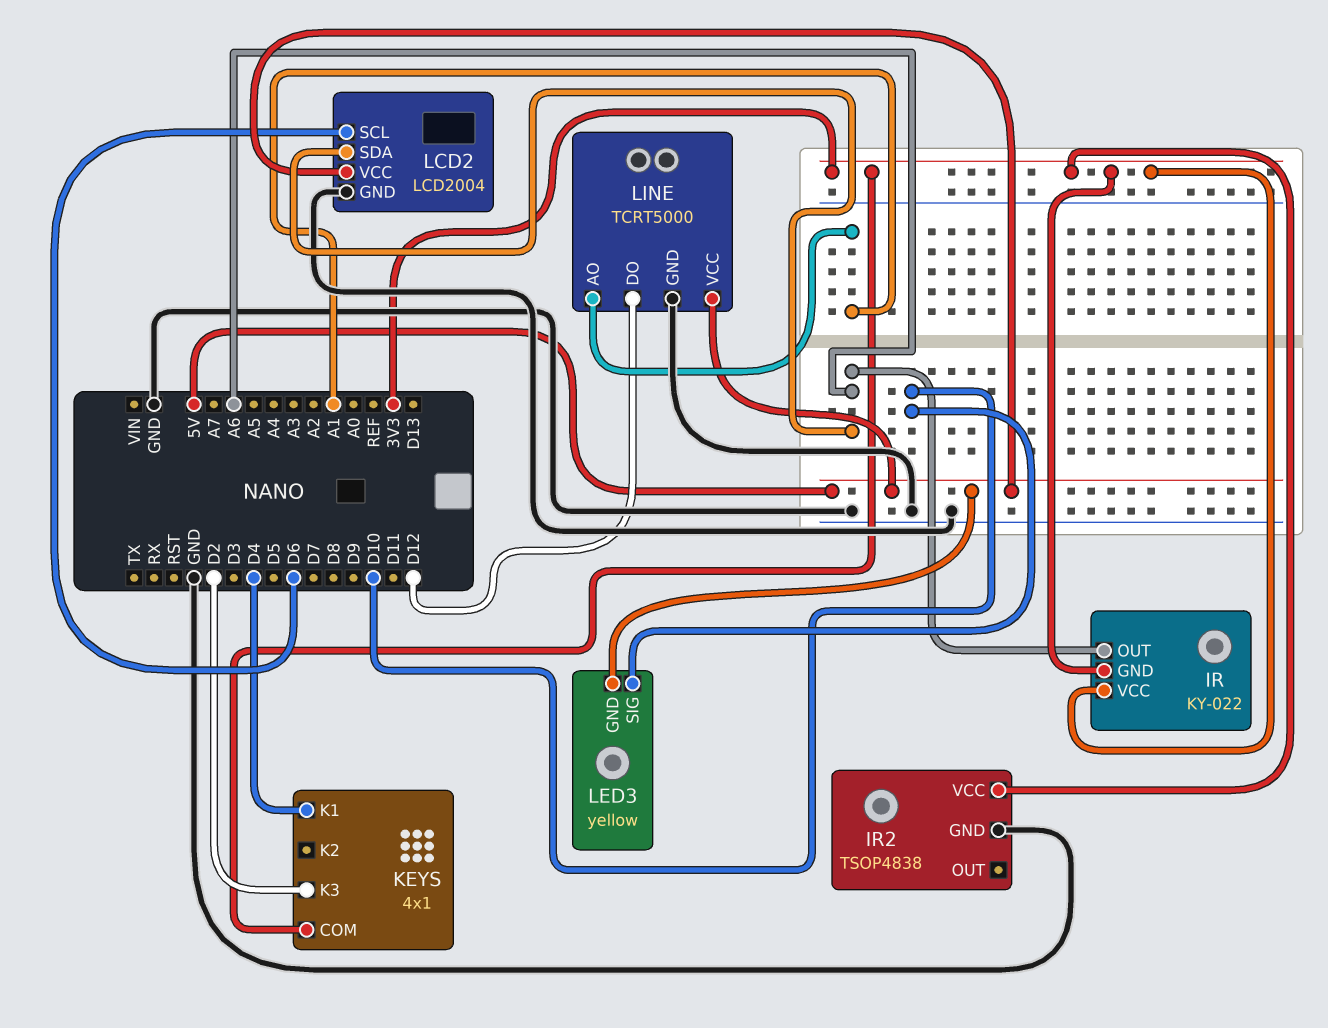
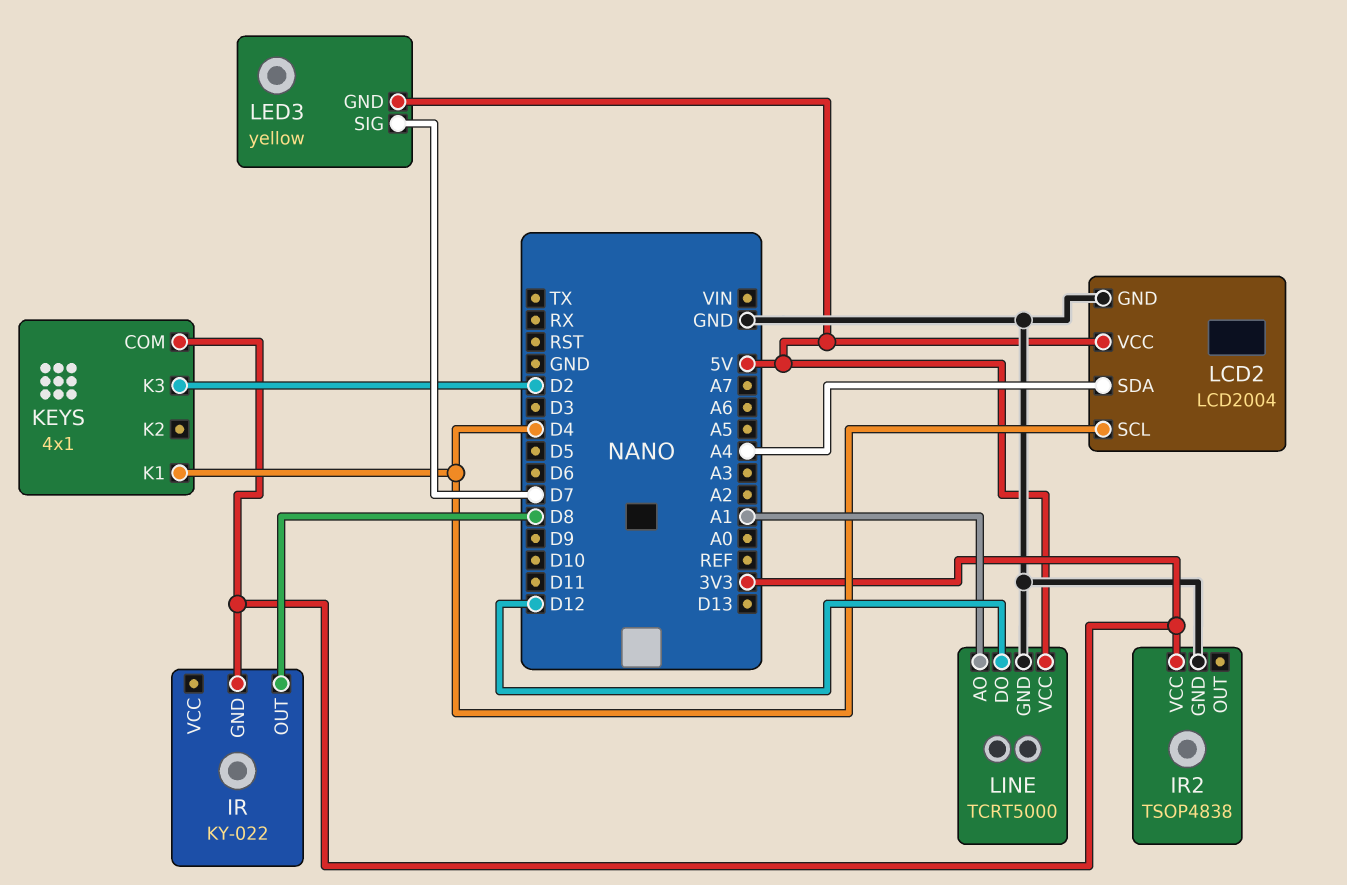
IR pin OUT: A6 -> D8
IR pin VCC: 3V3 -> none
LCD2 pin SCL: D6 -> D4
LCD2 pin SDA: A6 -> A4
LED3 pin SIG: D10 -> D7

